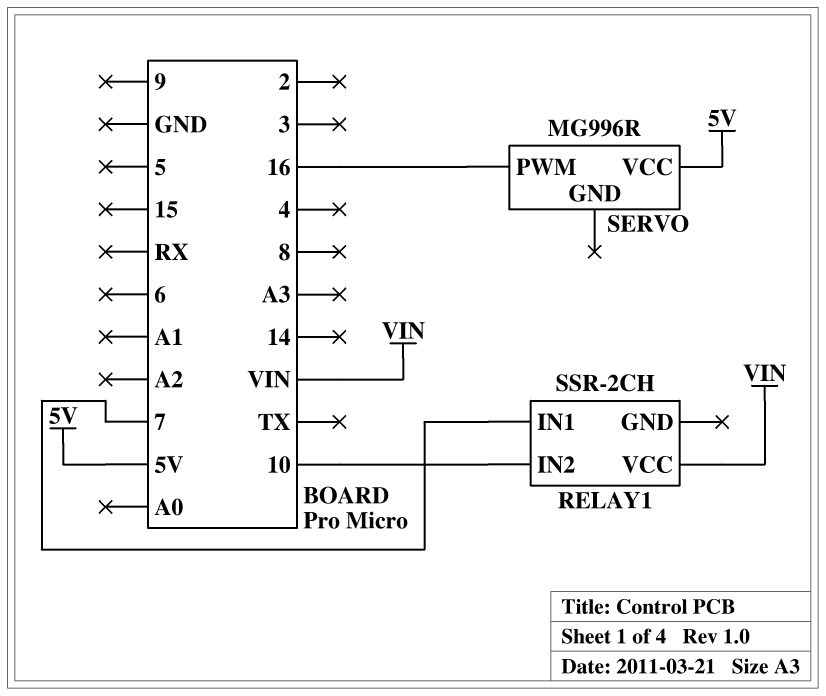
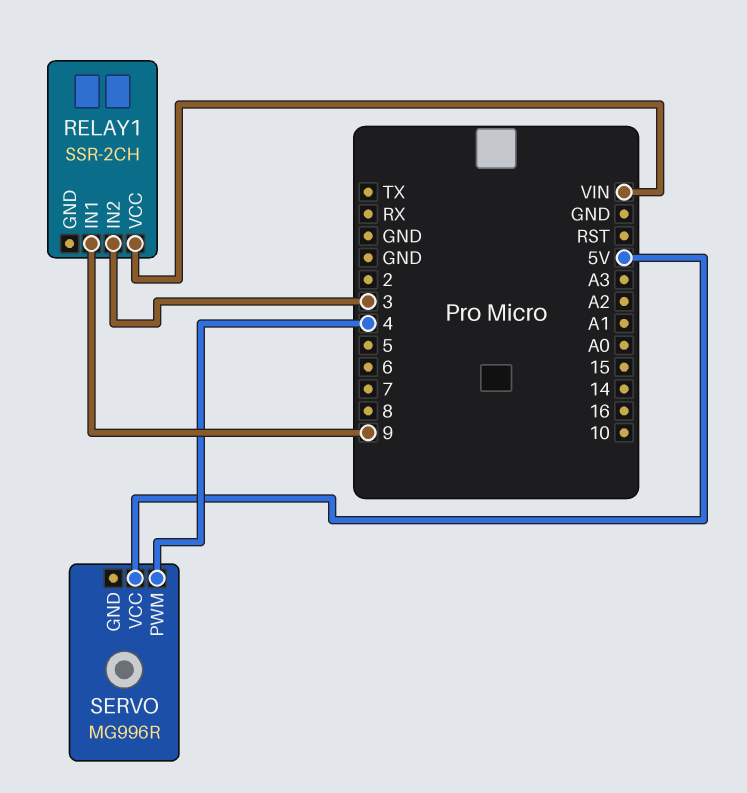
RELAY1 pin IN1: 7 -> 9
RELAY1 pin IN2: 10 -> 3
SERVO pin PWM: 16 -> 4

